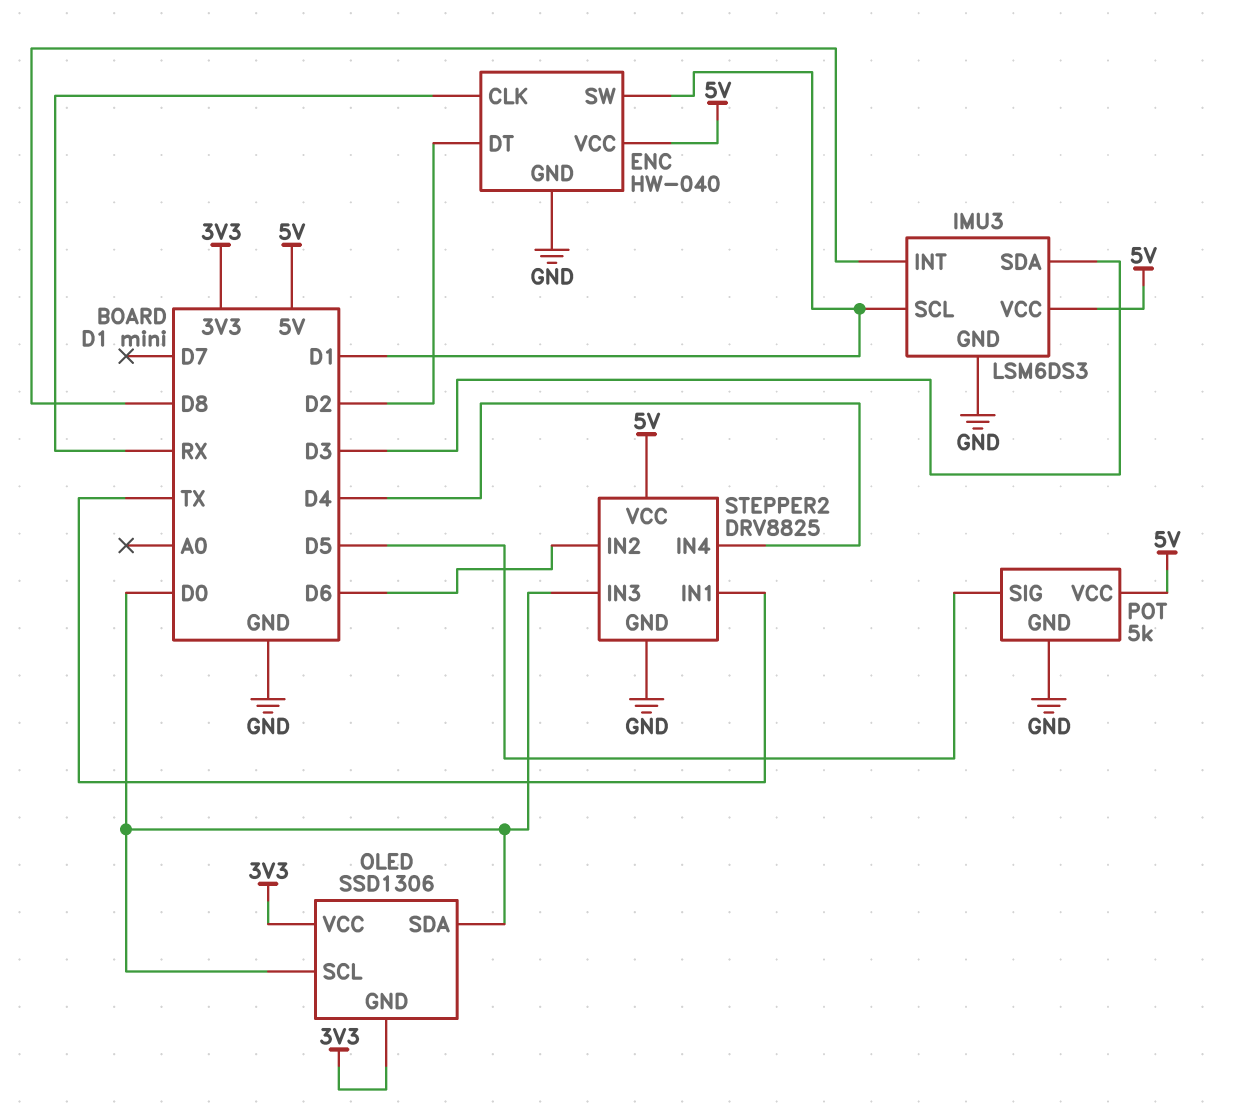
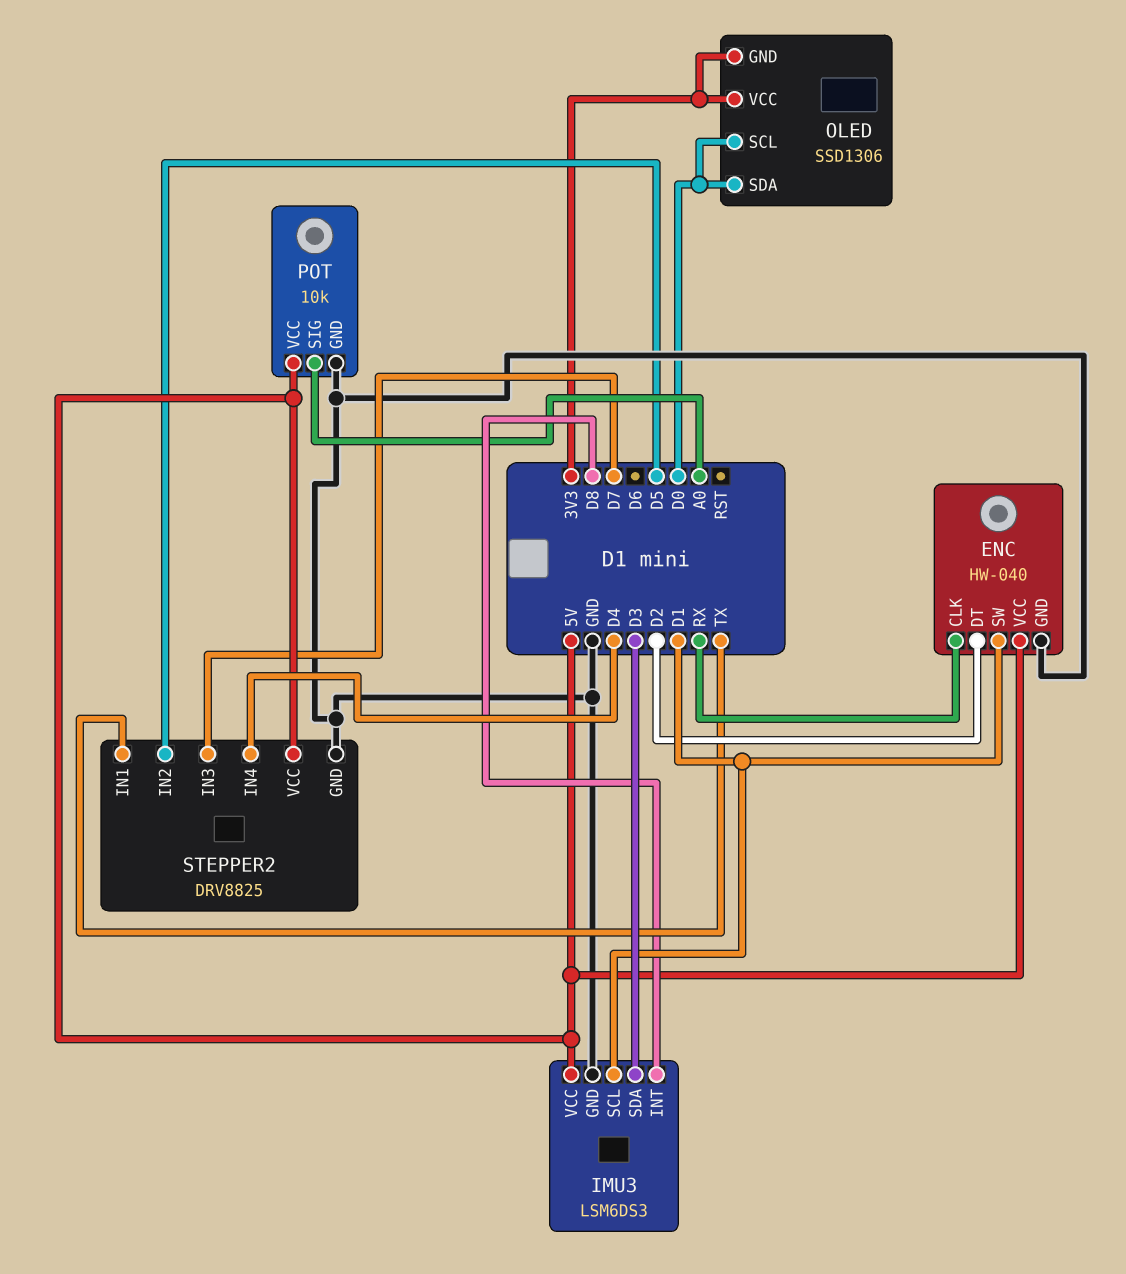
POT: 5k -> 10k
POT pin SIG: D5 -> A0
STEPPER2 pin IN2: D6 -> D5
STEPPER2 pin IN3: D0 -> D7

